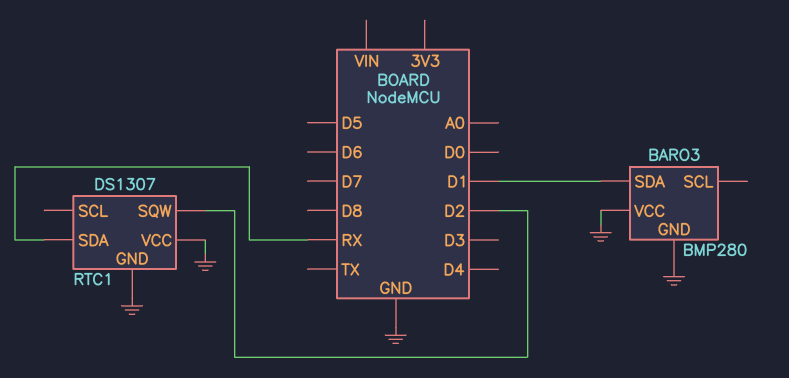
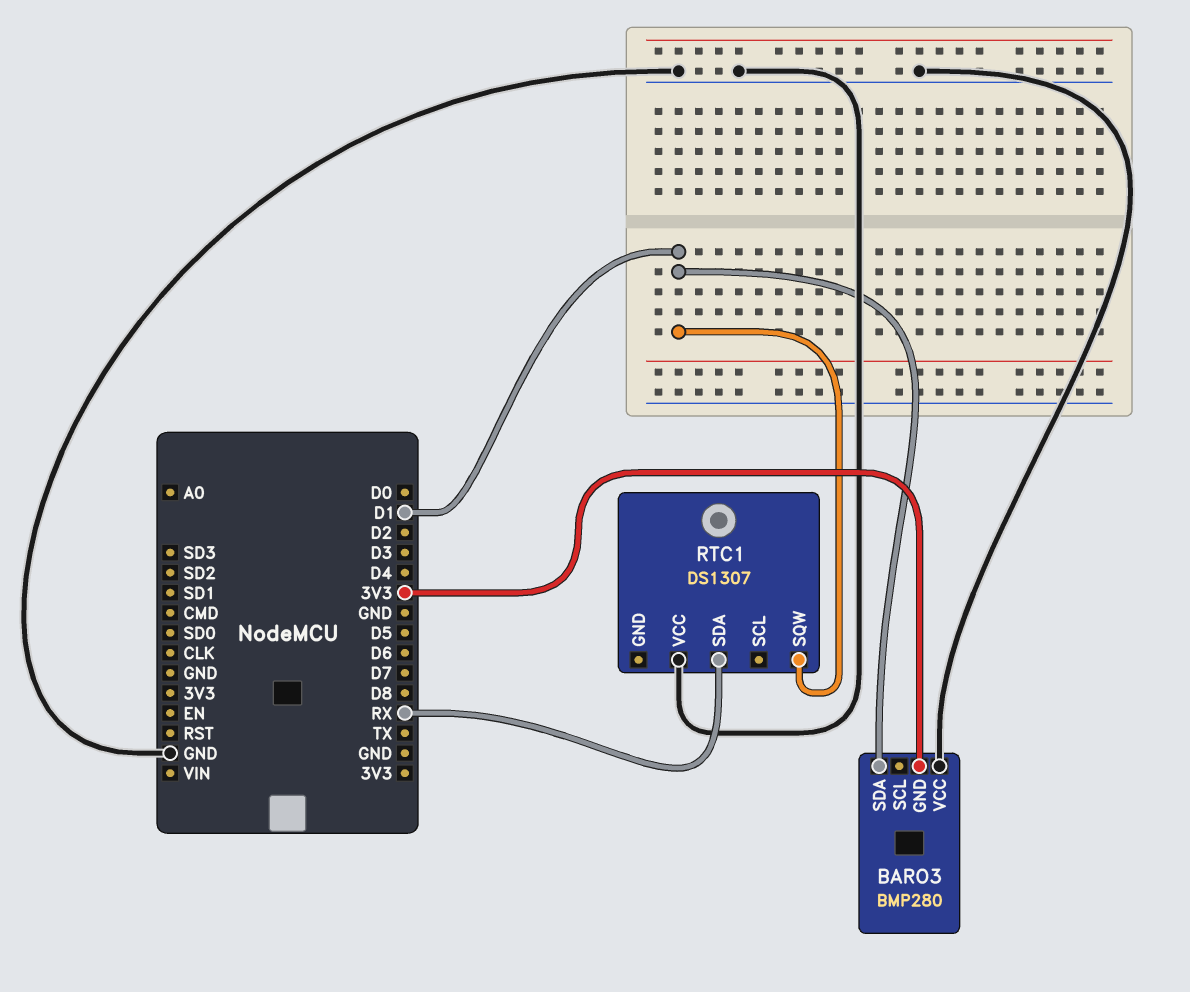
BARO3 pin GND: GND -> 3V3
RTC1 pin GND: GND -> none
RTC1 pin SQW: D2 -> D1

